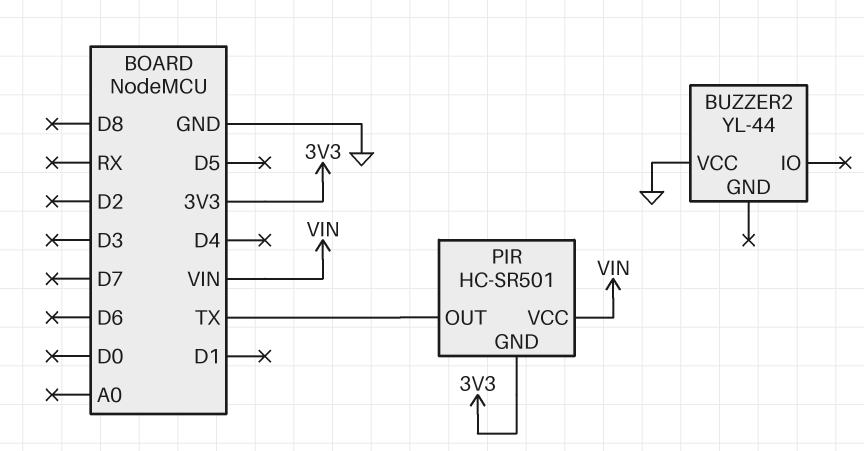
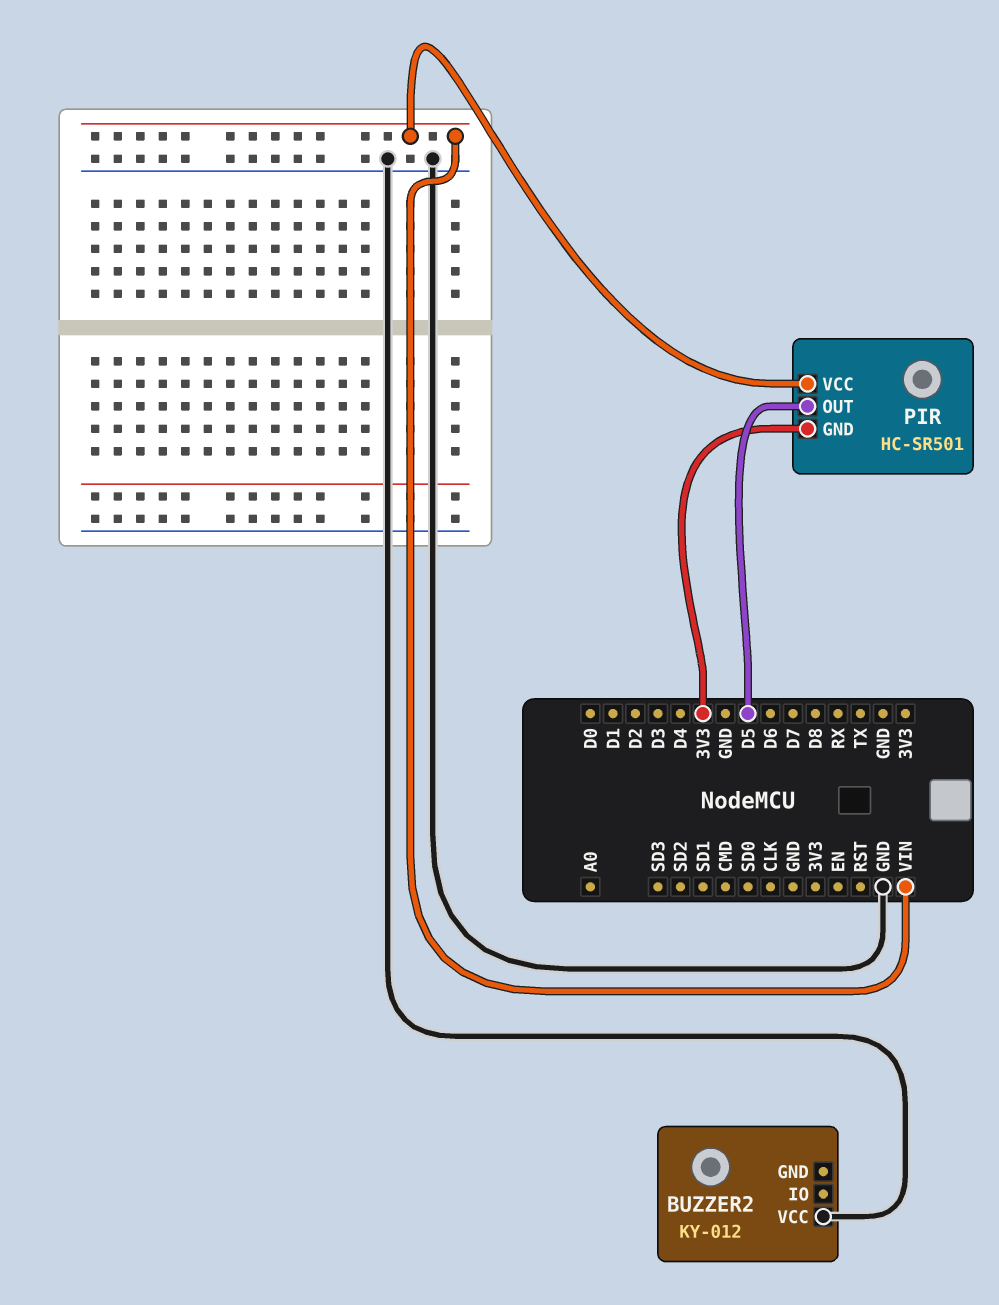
BUZZER2: YL-44 -> KY-012
PIR pin OUT: TX -> D5

